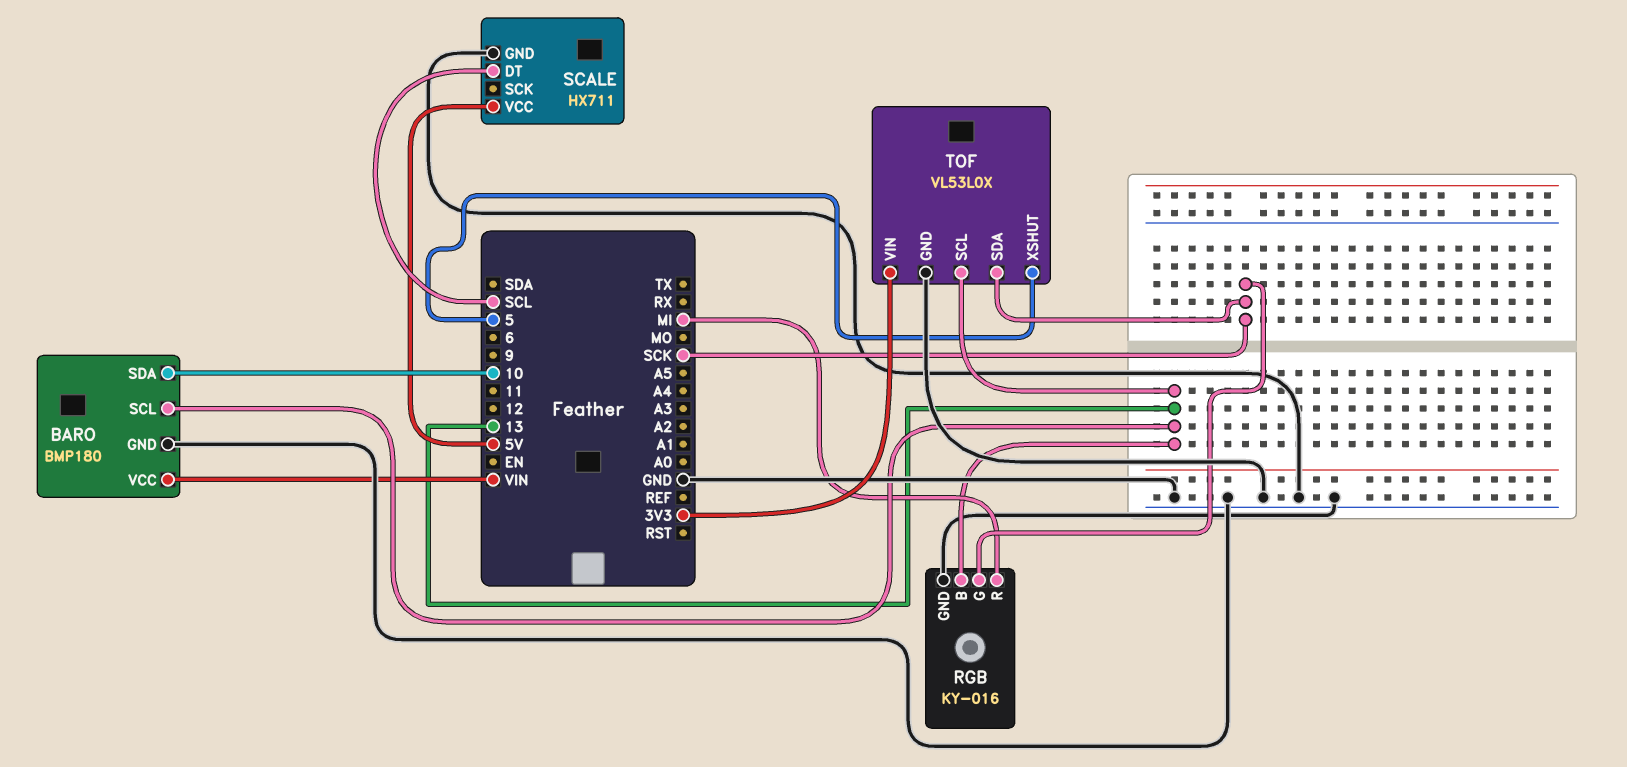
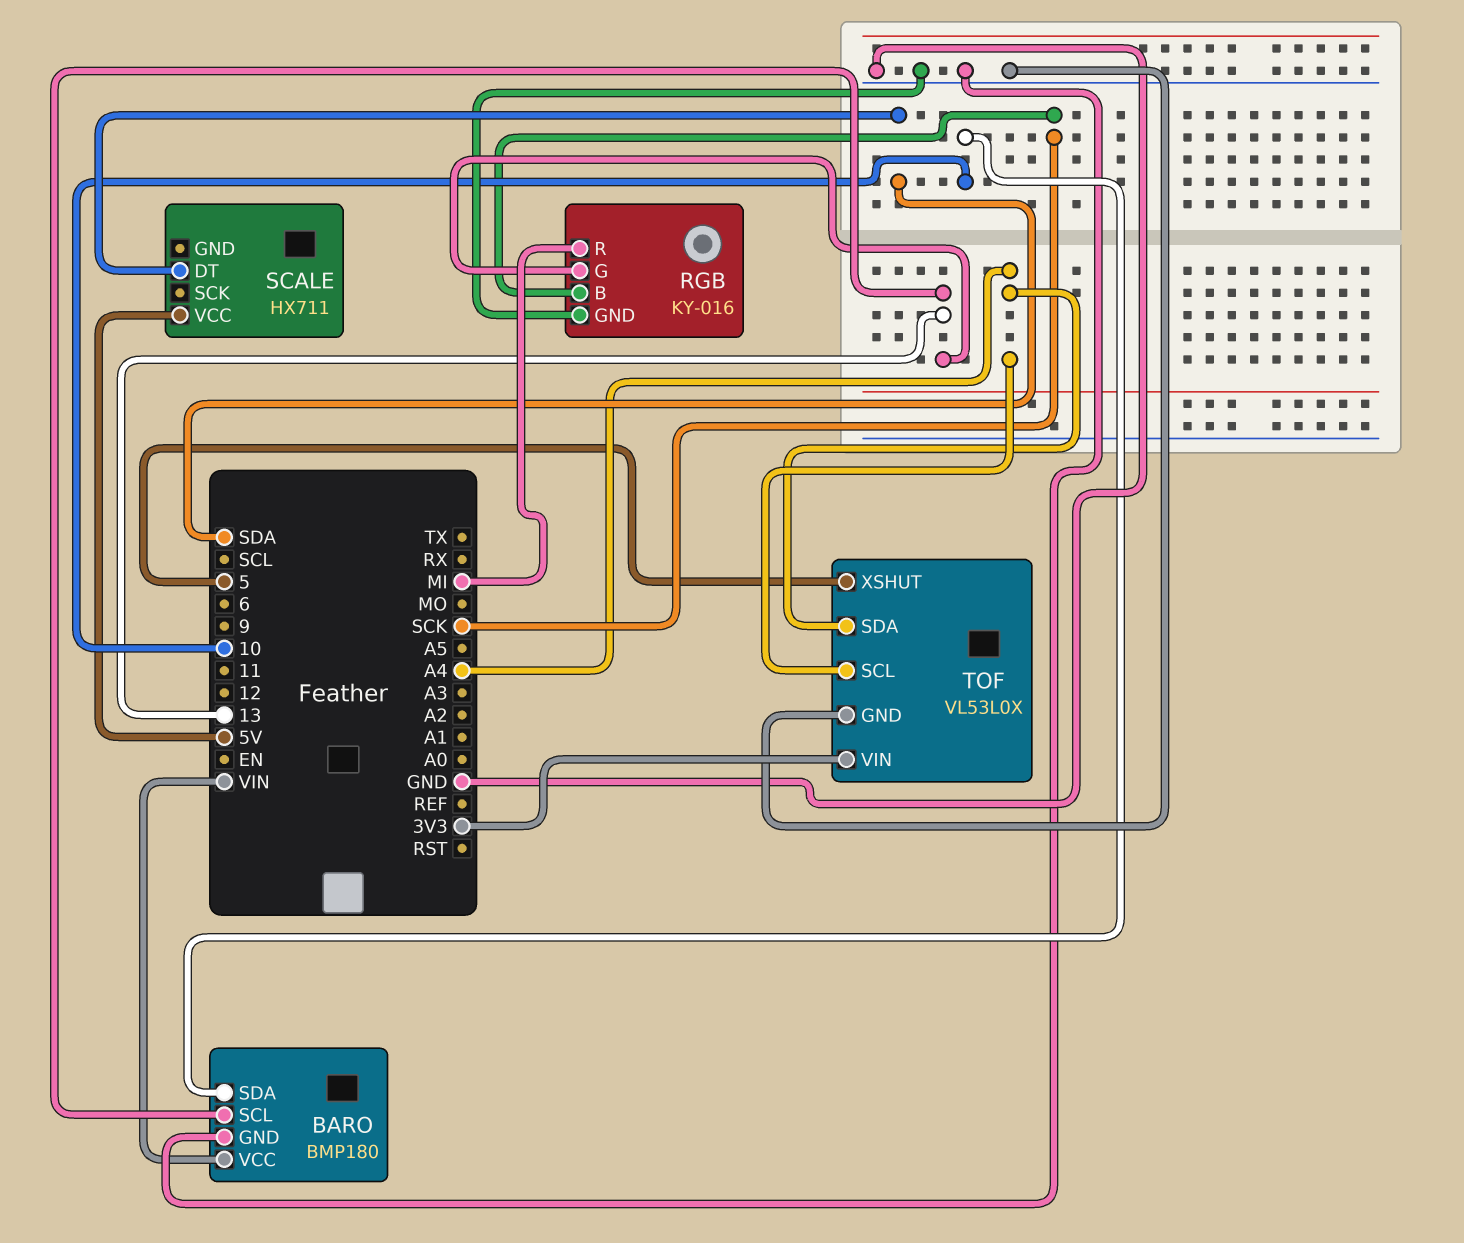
RGB pin B: 13 -> SCK
RGB pin G: SCK -> 13
SCALE pin DT: SCL -> SDA
SCALE pin GND: GND -> none
TOF pin SCL: 13 -> A4
TOF pin SDA: SCK -> A4

